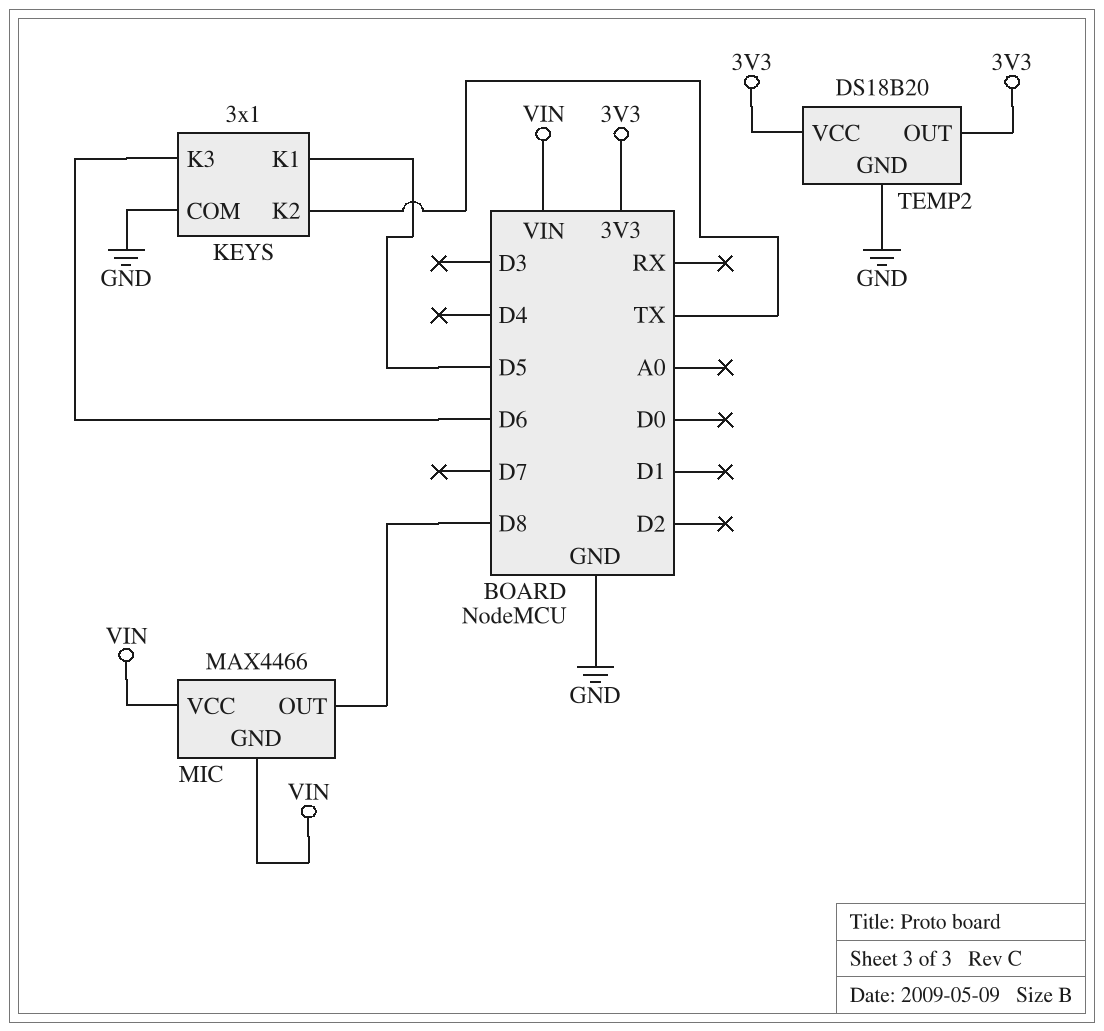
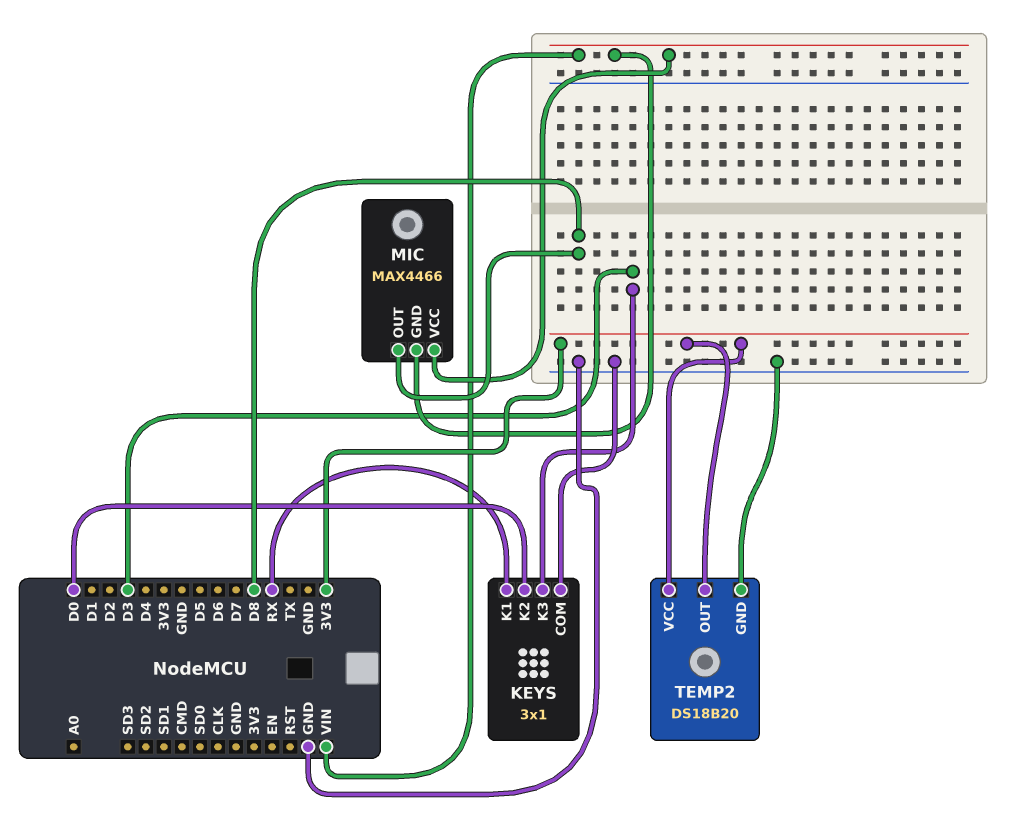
KEYS pin K1: D5 -> RX
KEYS pin K2: TX -> D0
KEYS pin K3: D6 -> D3

